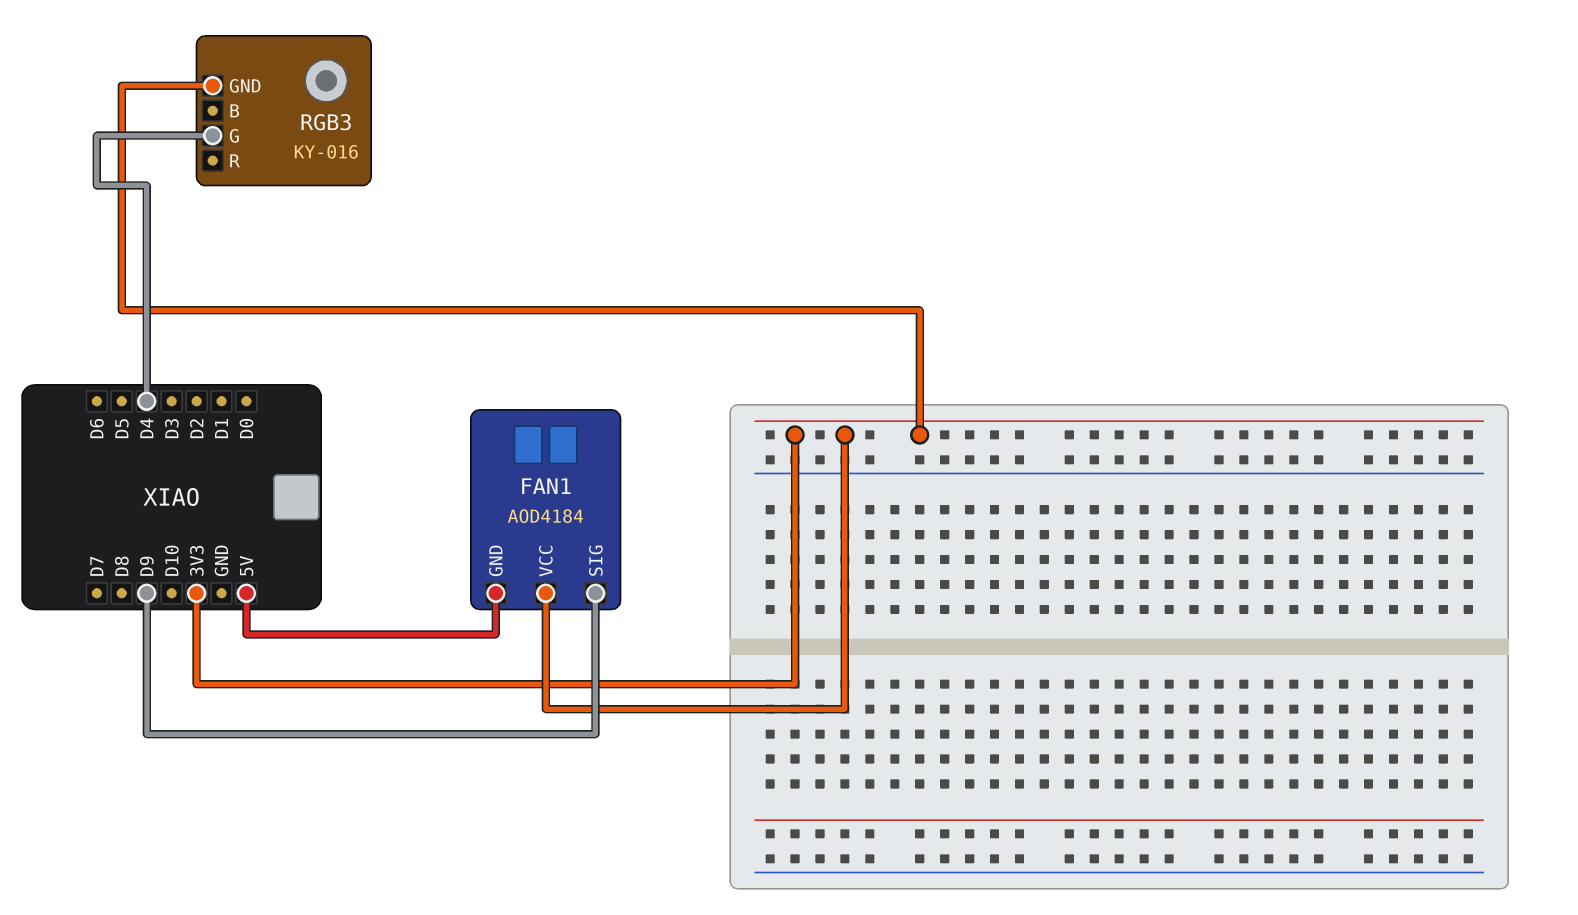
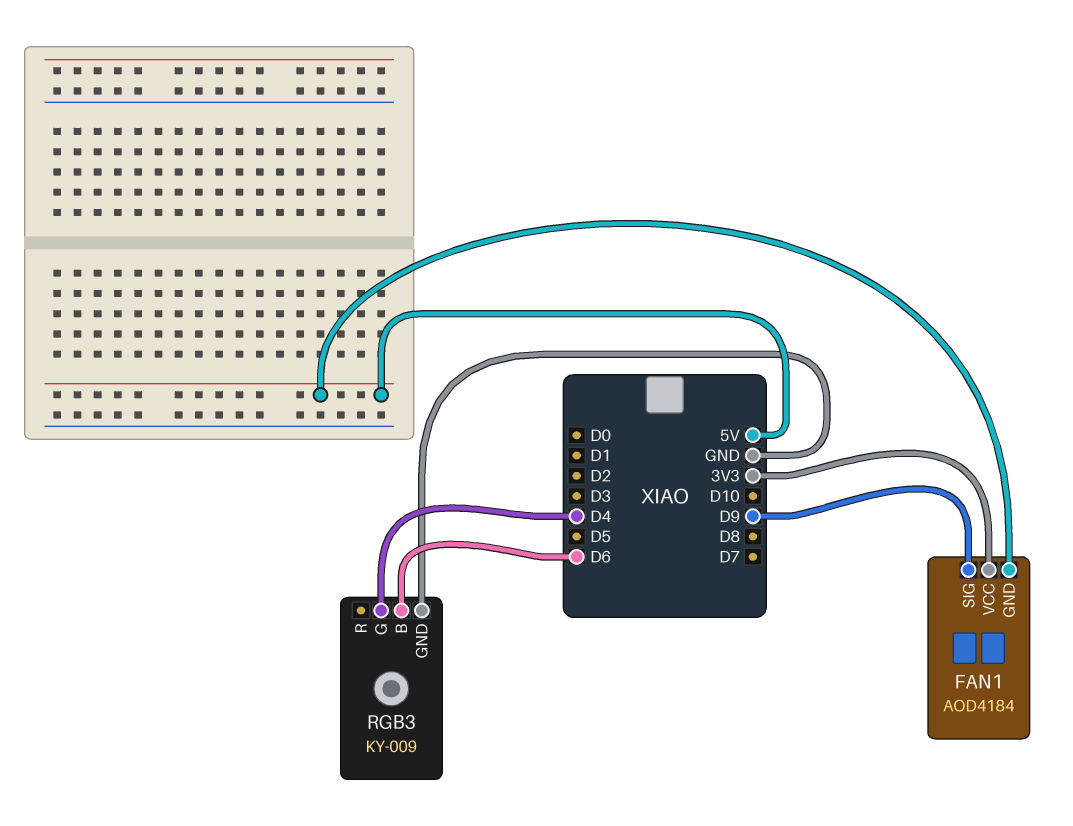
RGB3: KY-016 -> KY-009
RGB3 pin B: none -> D6
RGB3 pin GND: 3V3 -> GND

